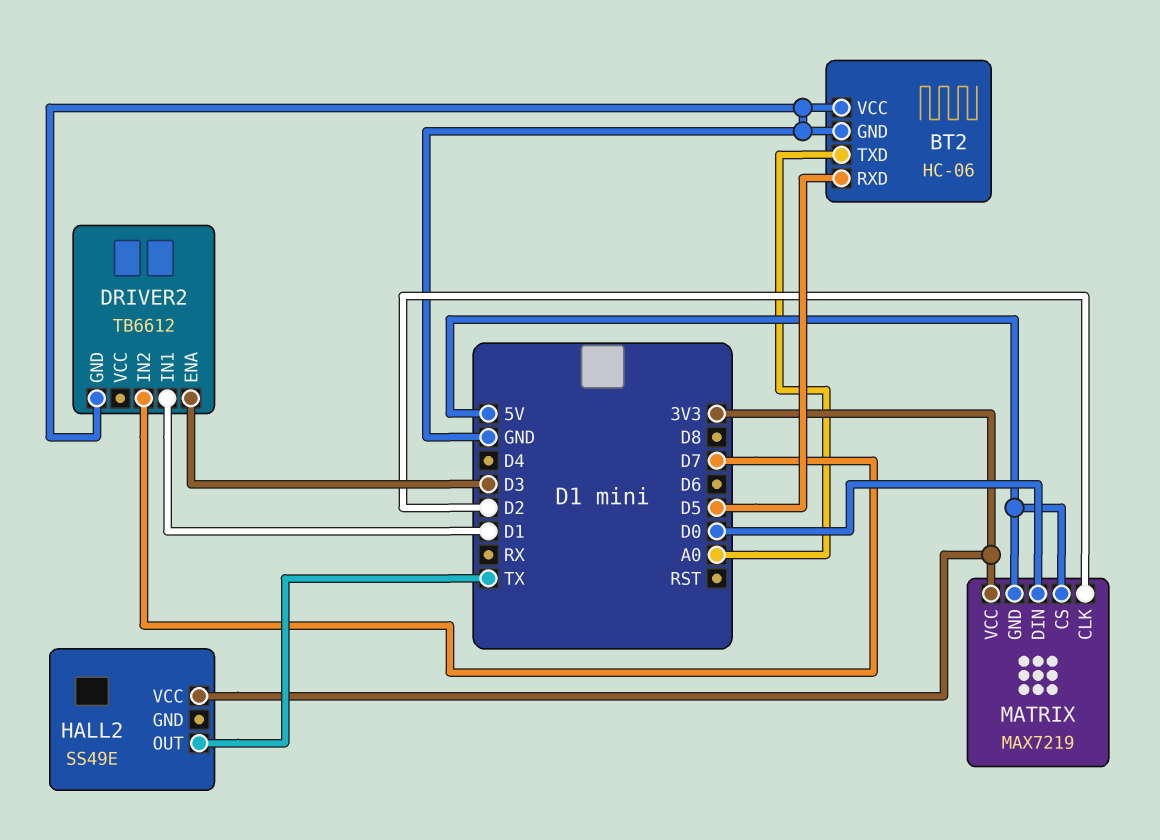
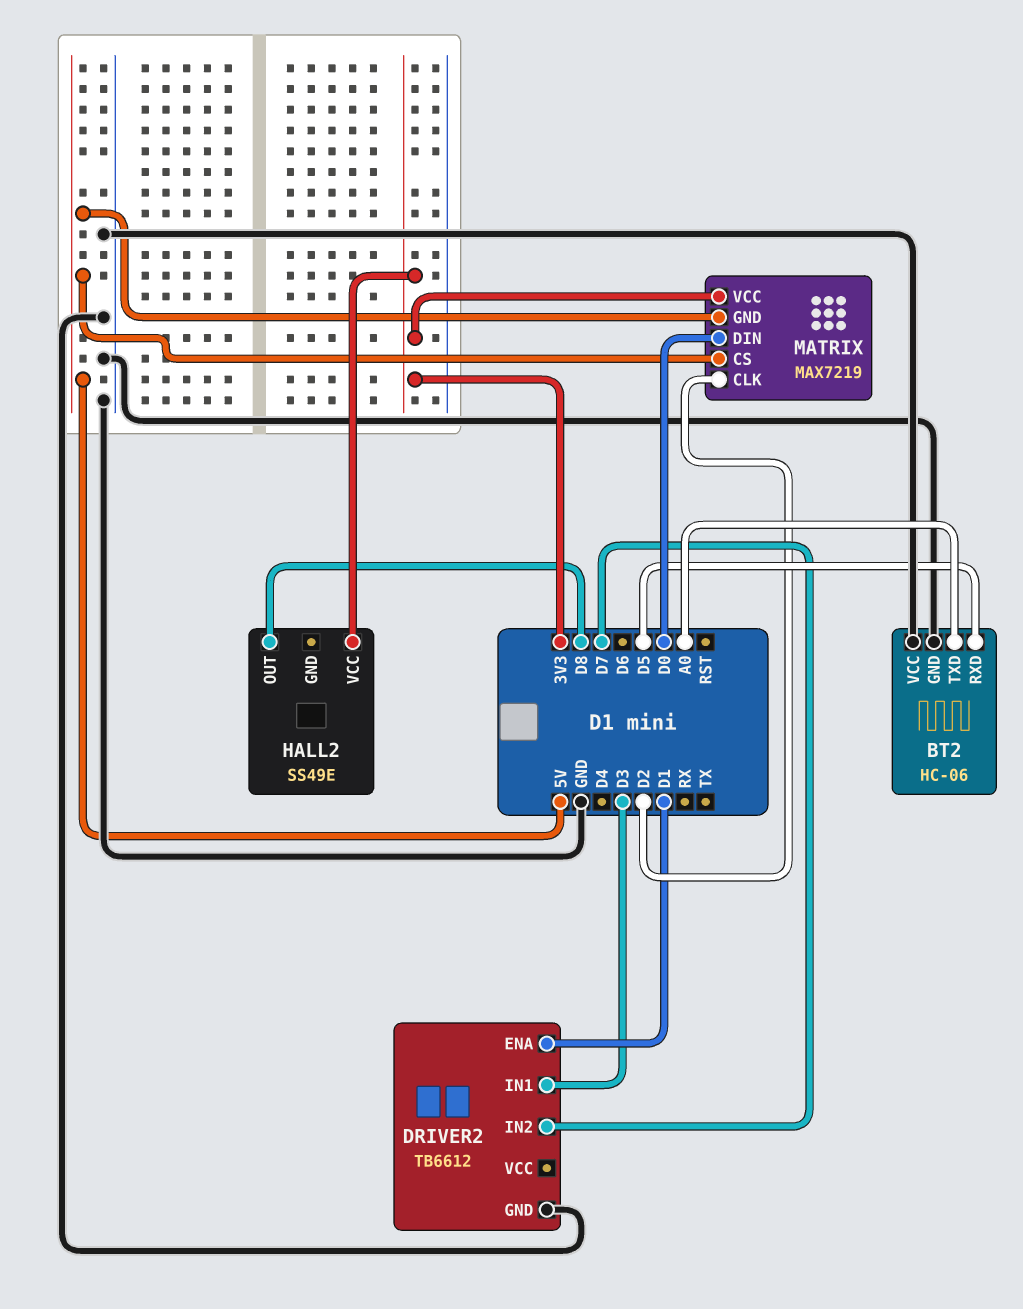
DRIVER2 pin ENA: D3 -> D1
DRIVER2 pin IN1: D1 -> D3
HALL2 pin OUT: TX -> D8

